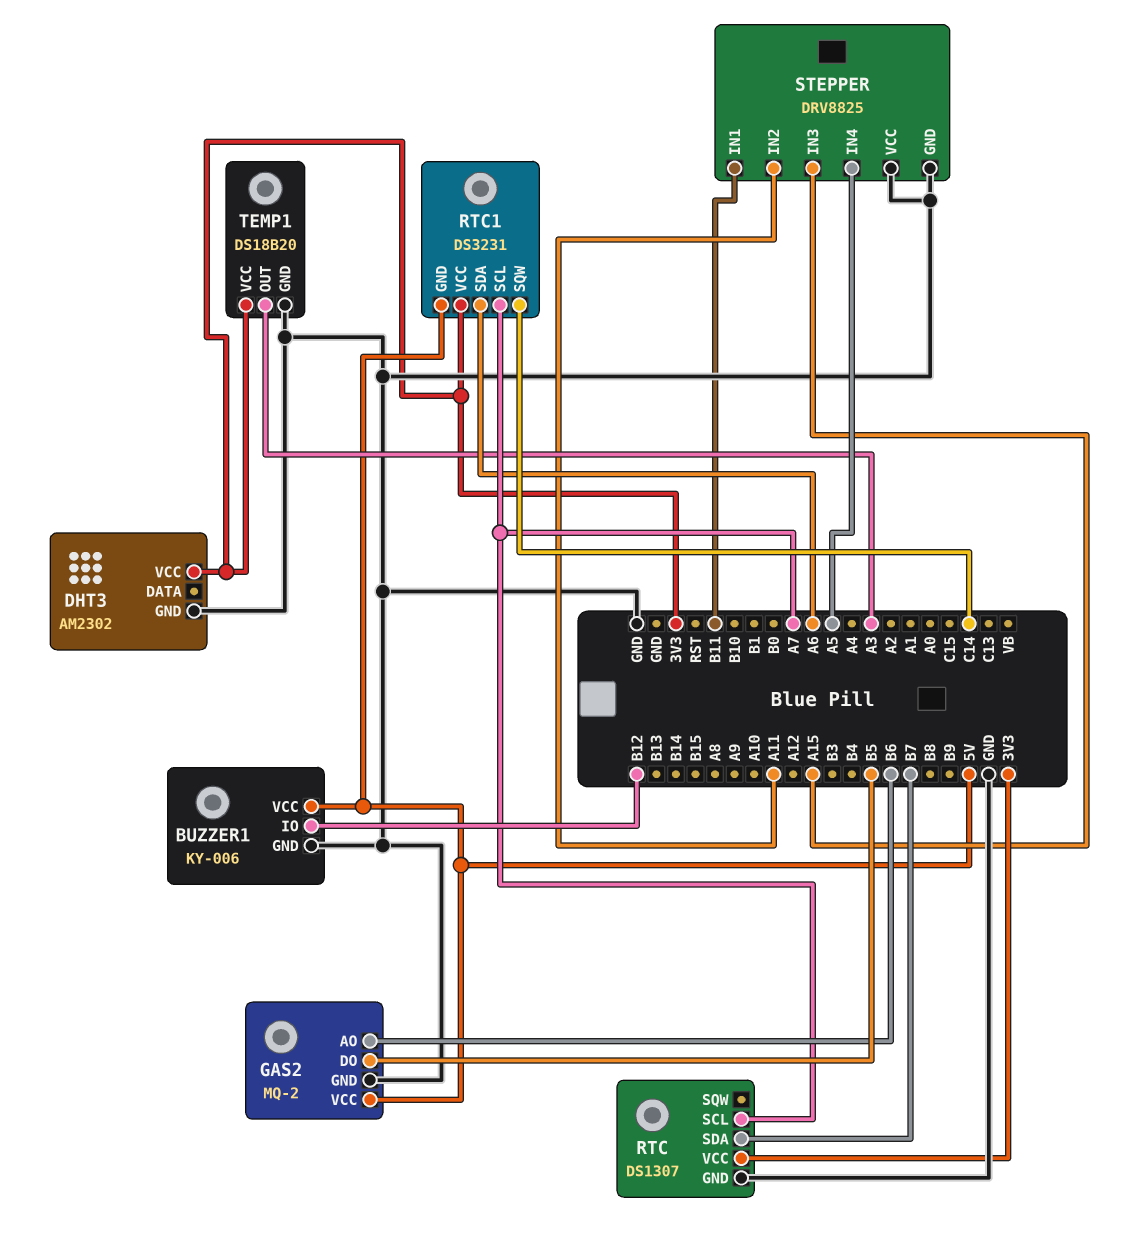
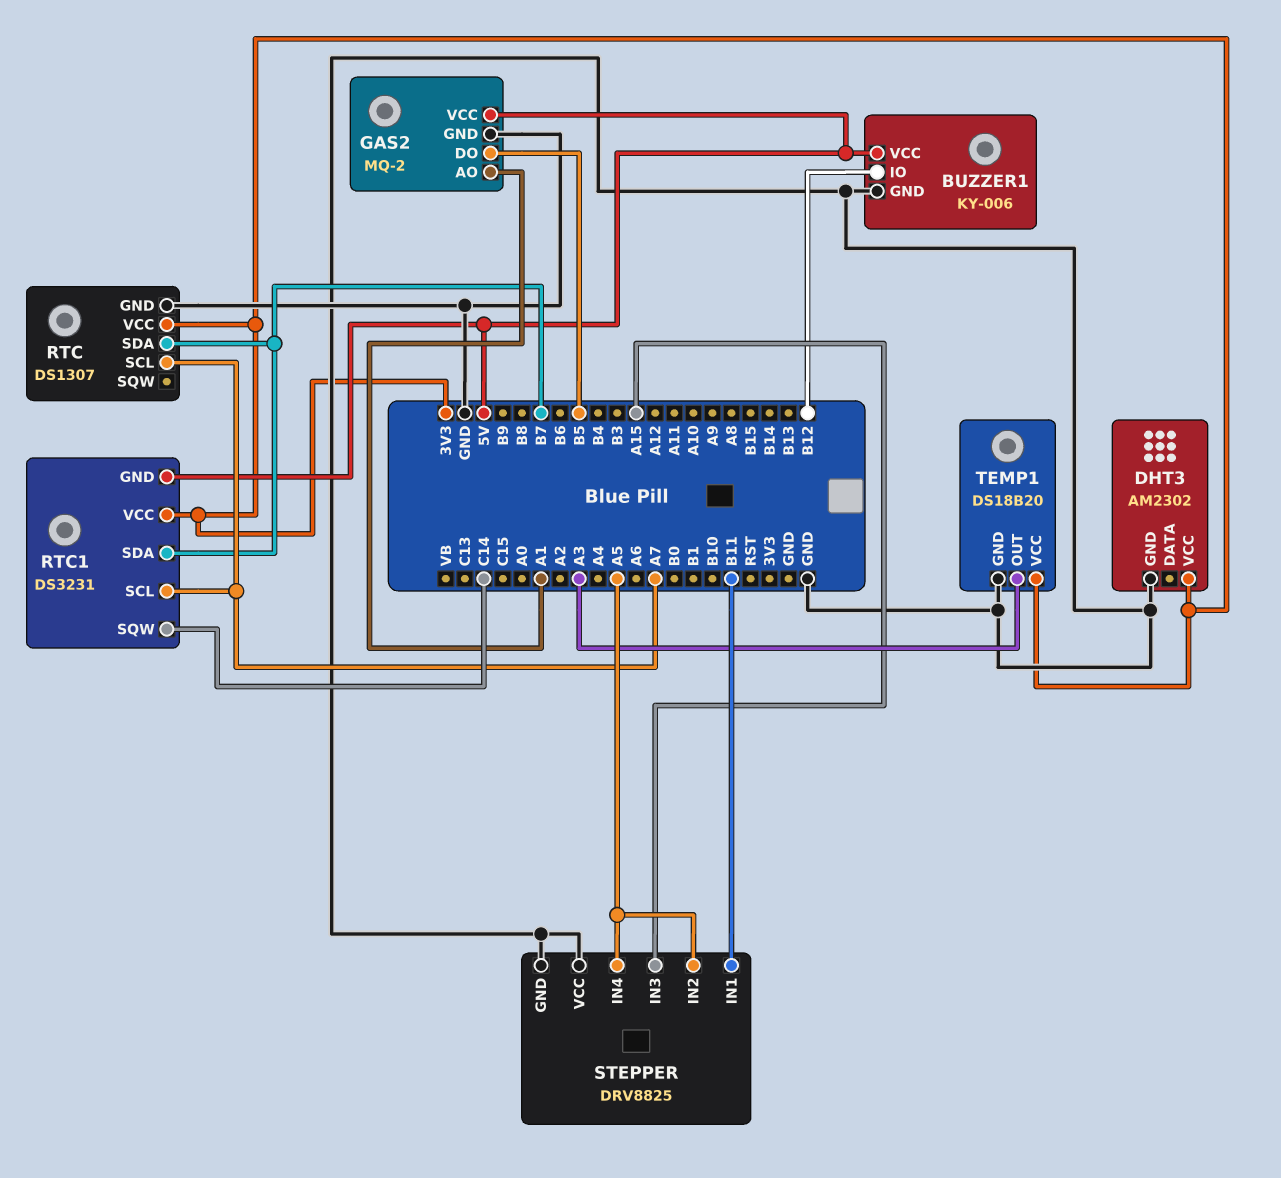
GAS2 pin AO: B6 -> A1
RTC1 pin SDA: A6 -> B7
STEPPER pin IN2: A11 -> A5

